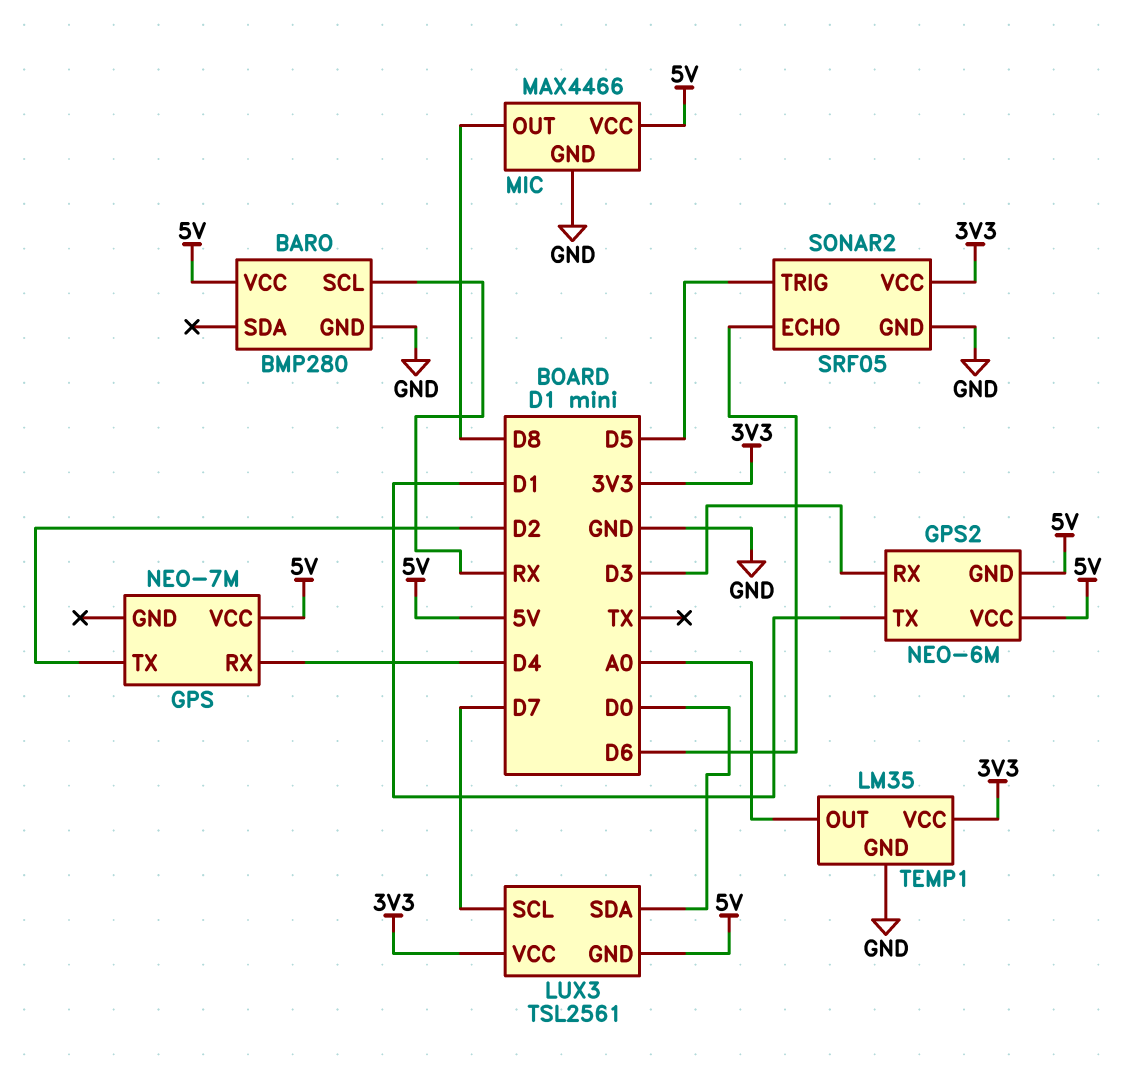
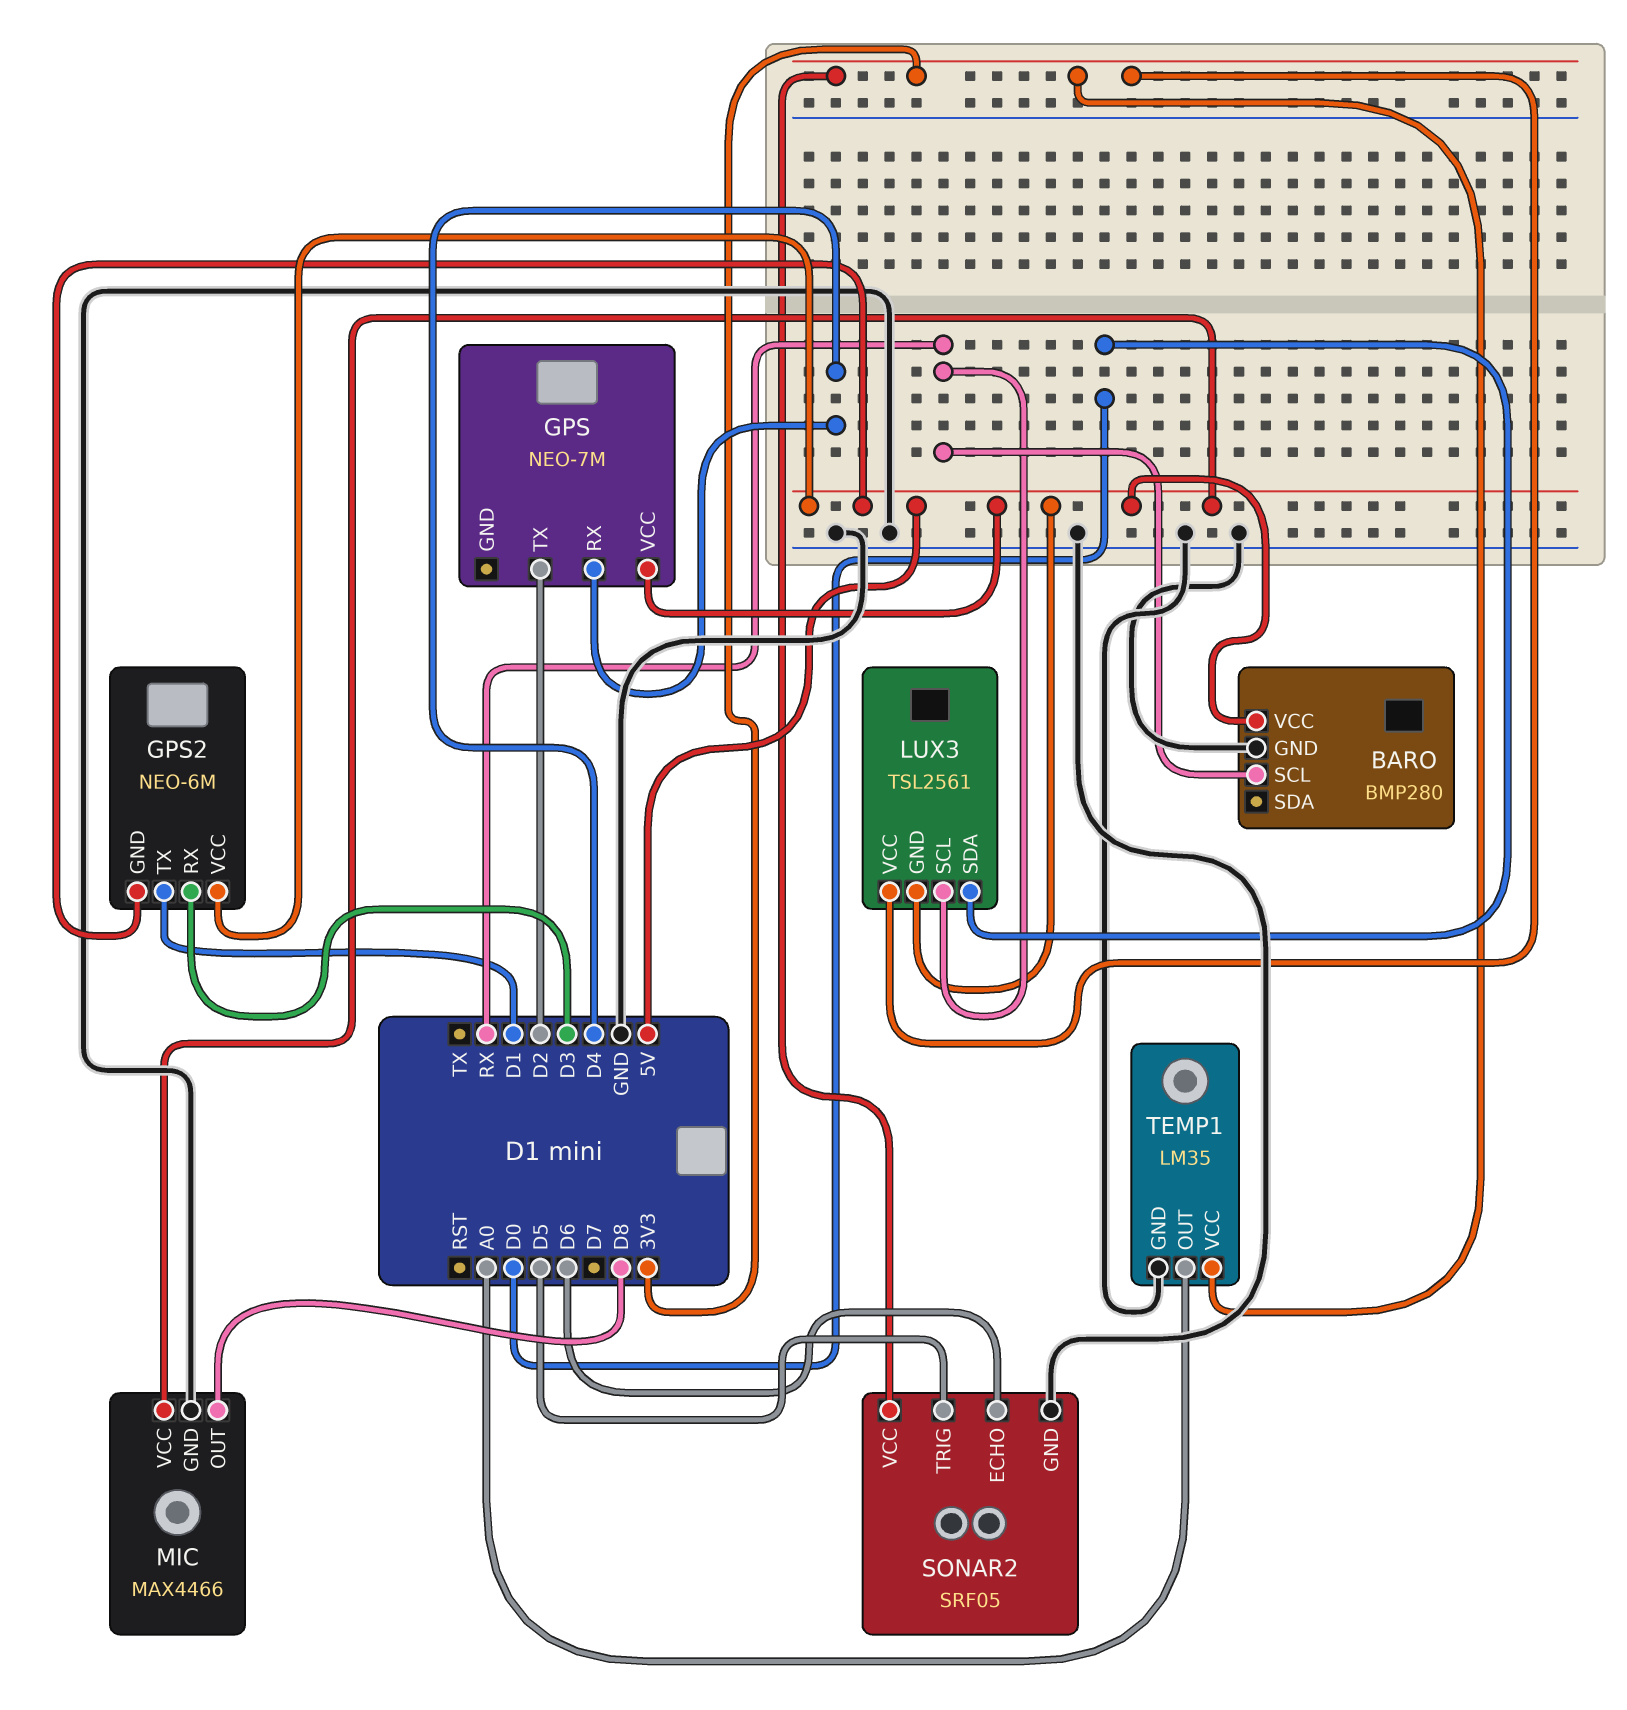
LUX3 pin SCL: D7 -> RX

